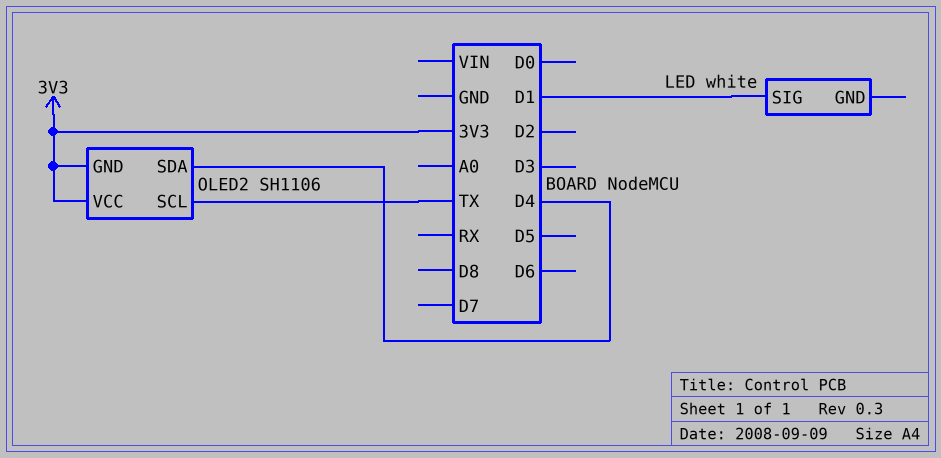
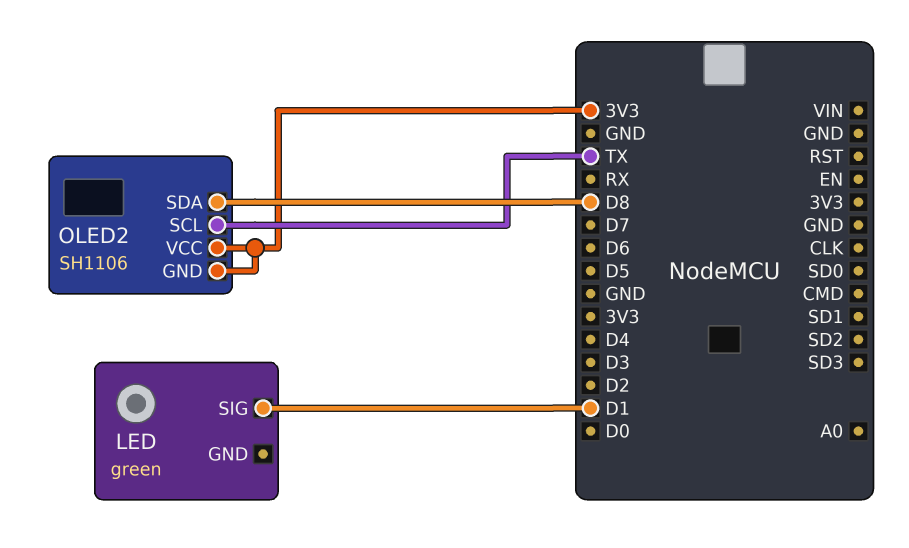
LED: white -> green
OLED2 pin SDA: D4 -> D8

